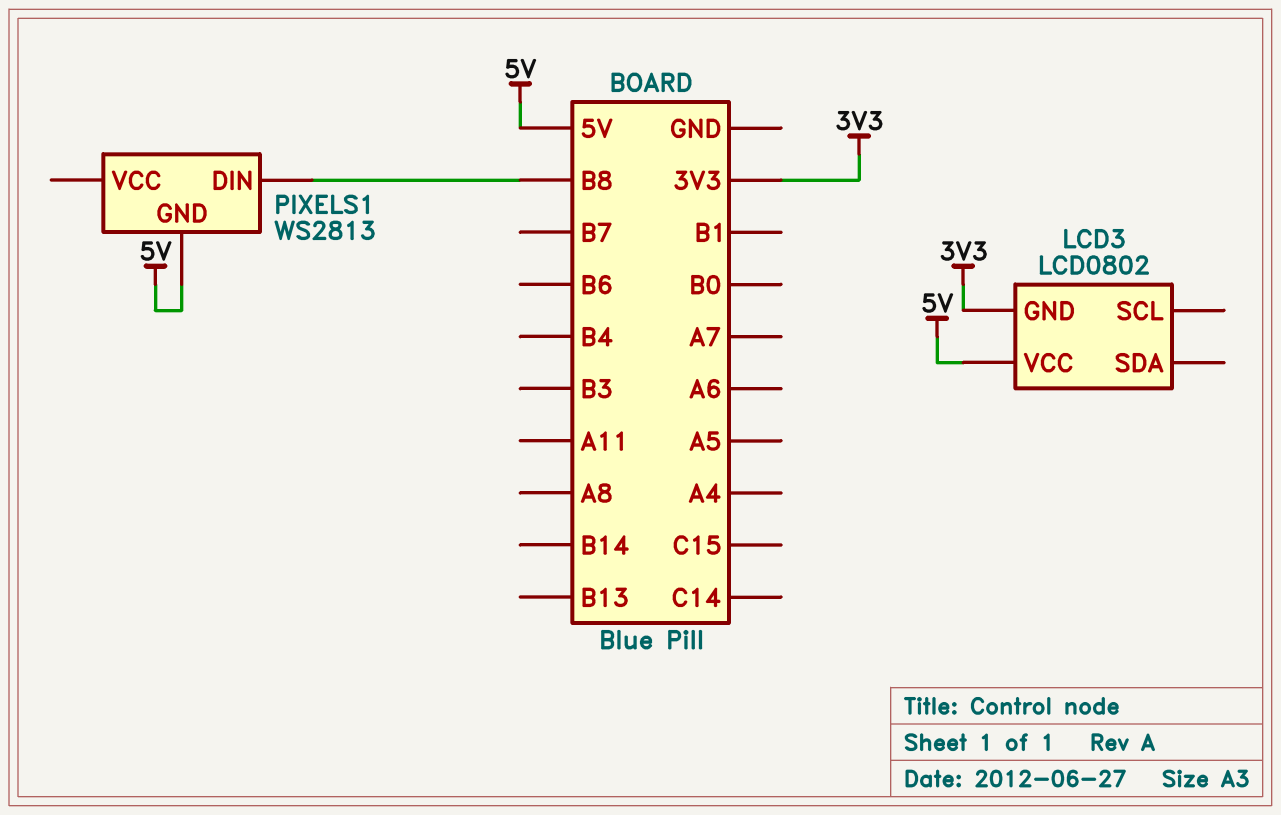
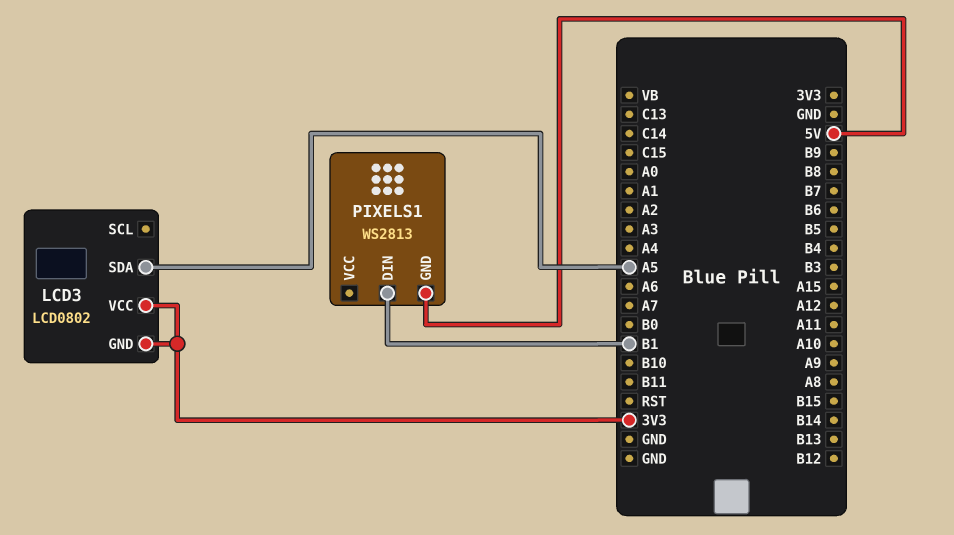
LCD3 pin SDA: none -> A5
LCD3 pin VCC: 5V -> 3V3
PIXELS1 pin DIN: B8 -> B1

